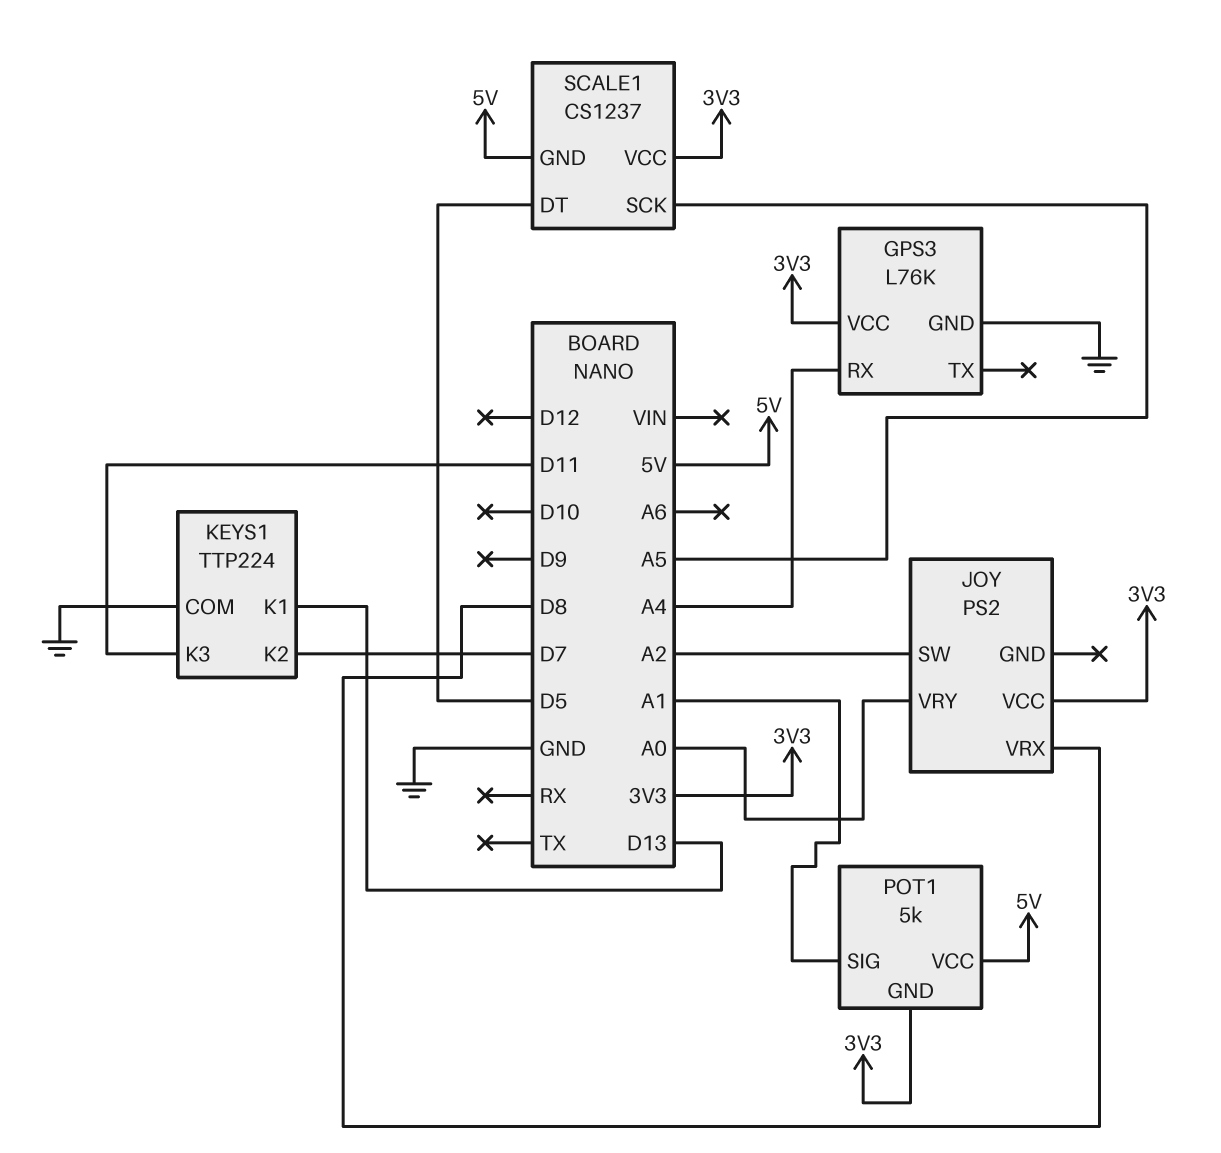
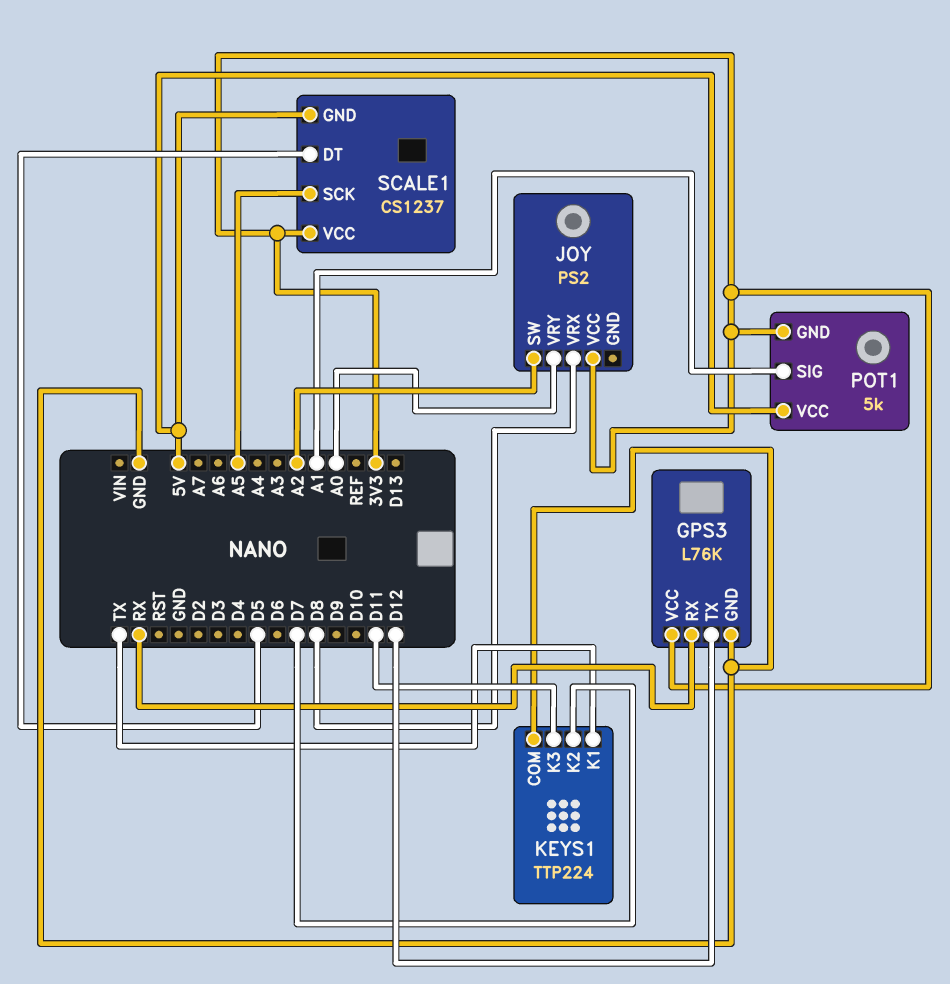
GPS3 pin RX: A4 -> RX
GPS3 pin TX: none -> D12
KEYS1 pin K1: D13 -> TX

